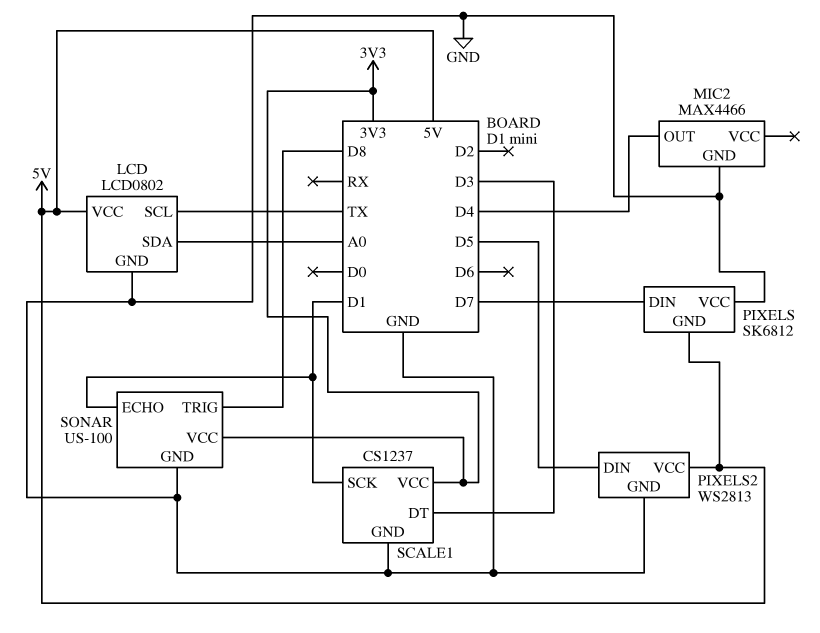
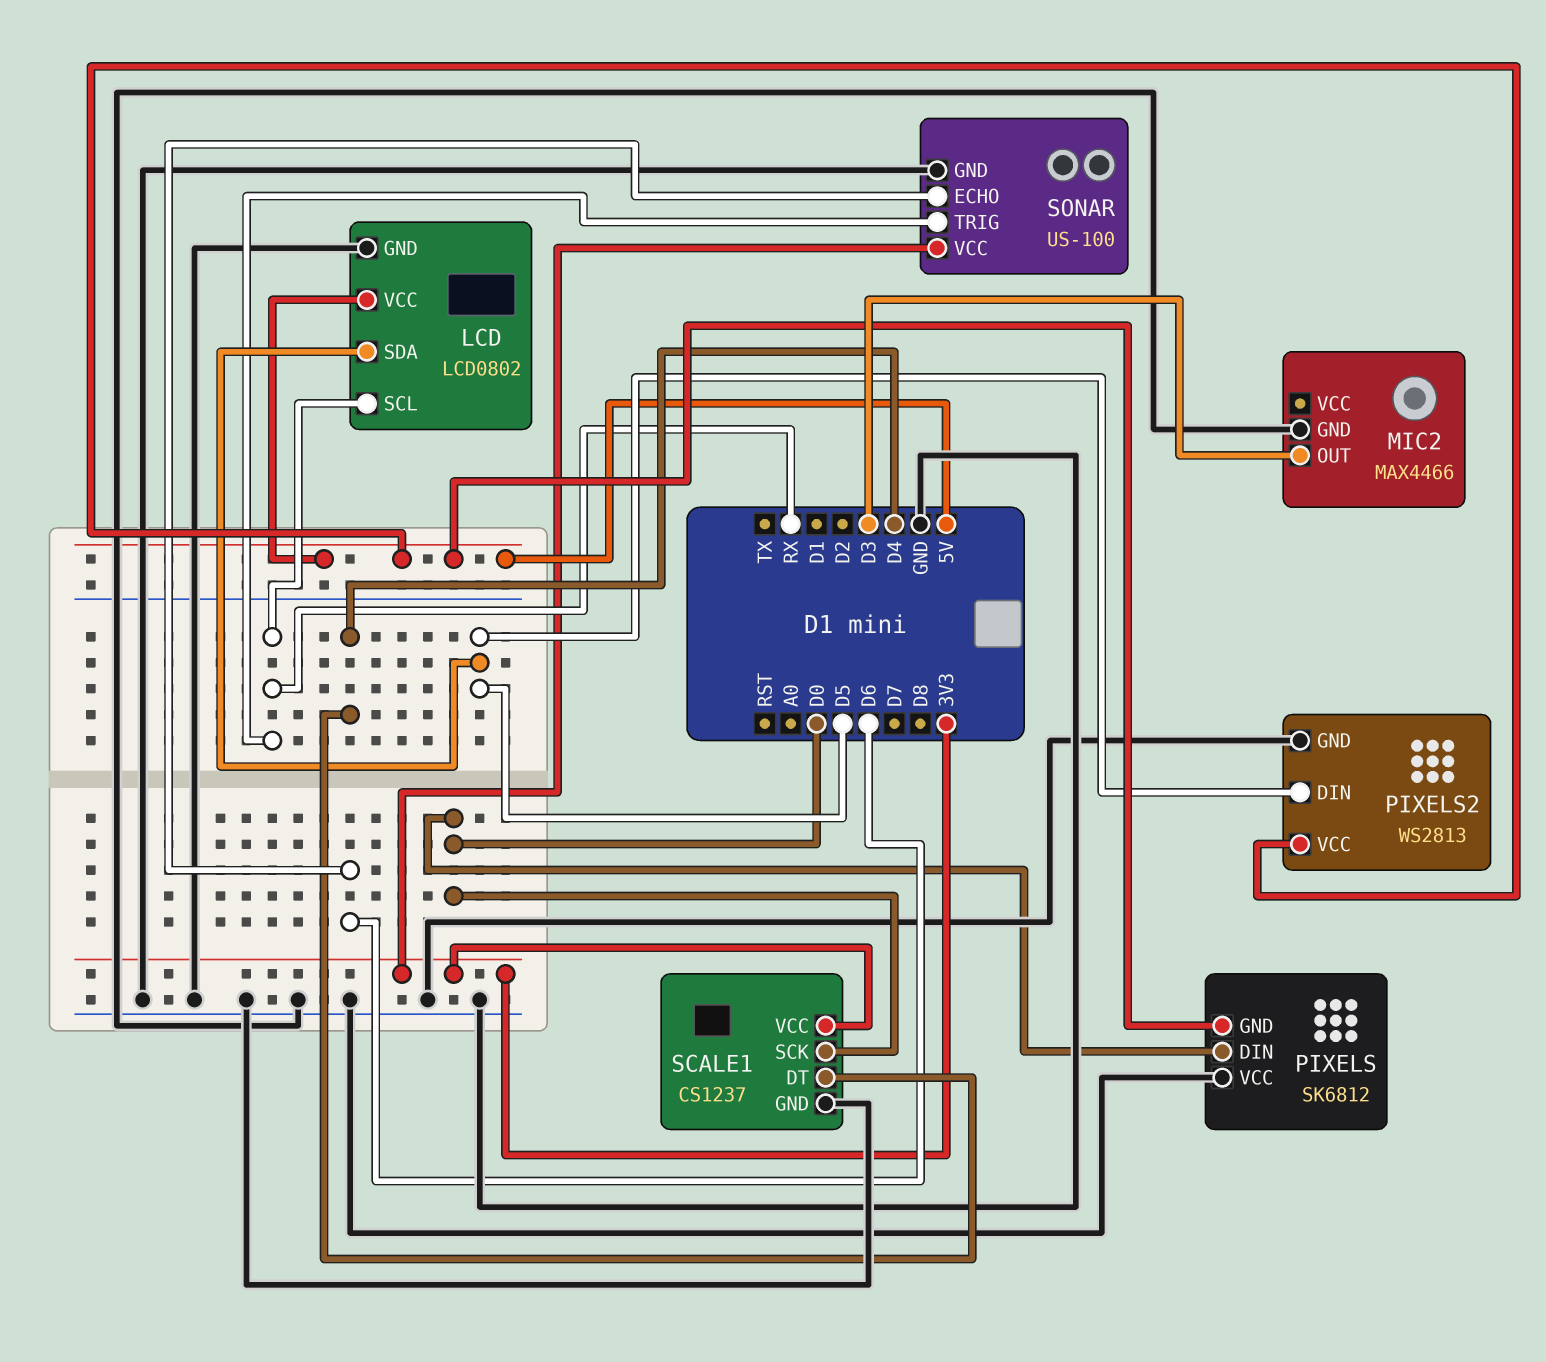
LCD pin SCL: TX -> RX
LCD pin SDA: A0 -> D5
MIC2 pin OUT: D4 -> D3
PIXELS pin DIN: D7 -> D0
SCALE1 pin DT: D3 -> D4
SCALE1 pin SCK: D1 -> D0
SONAR pin ECHO: D1 -> D6
SONAR pin TRIG: D8 -> RX

